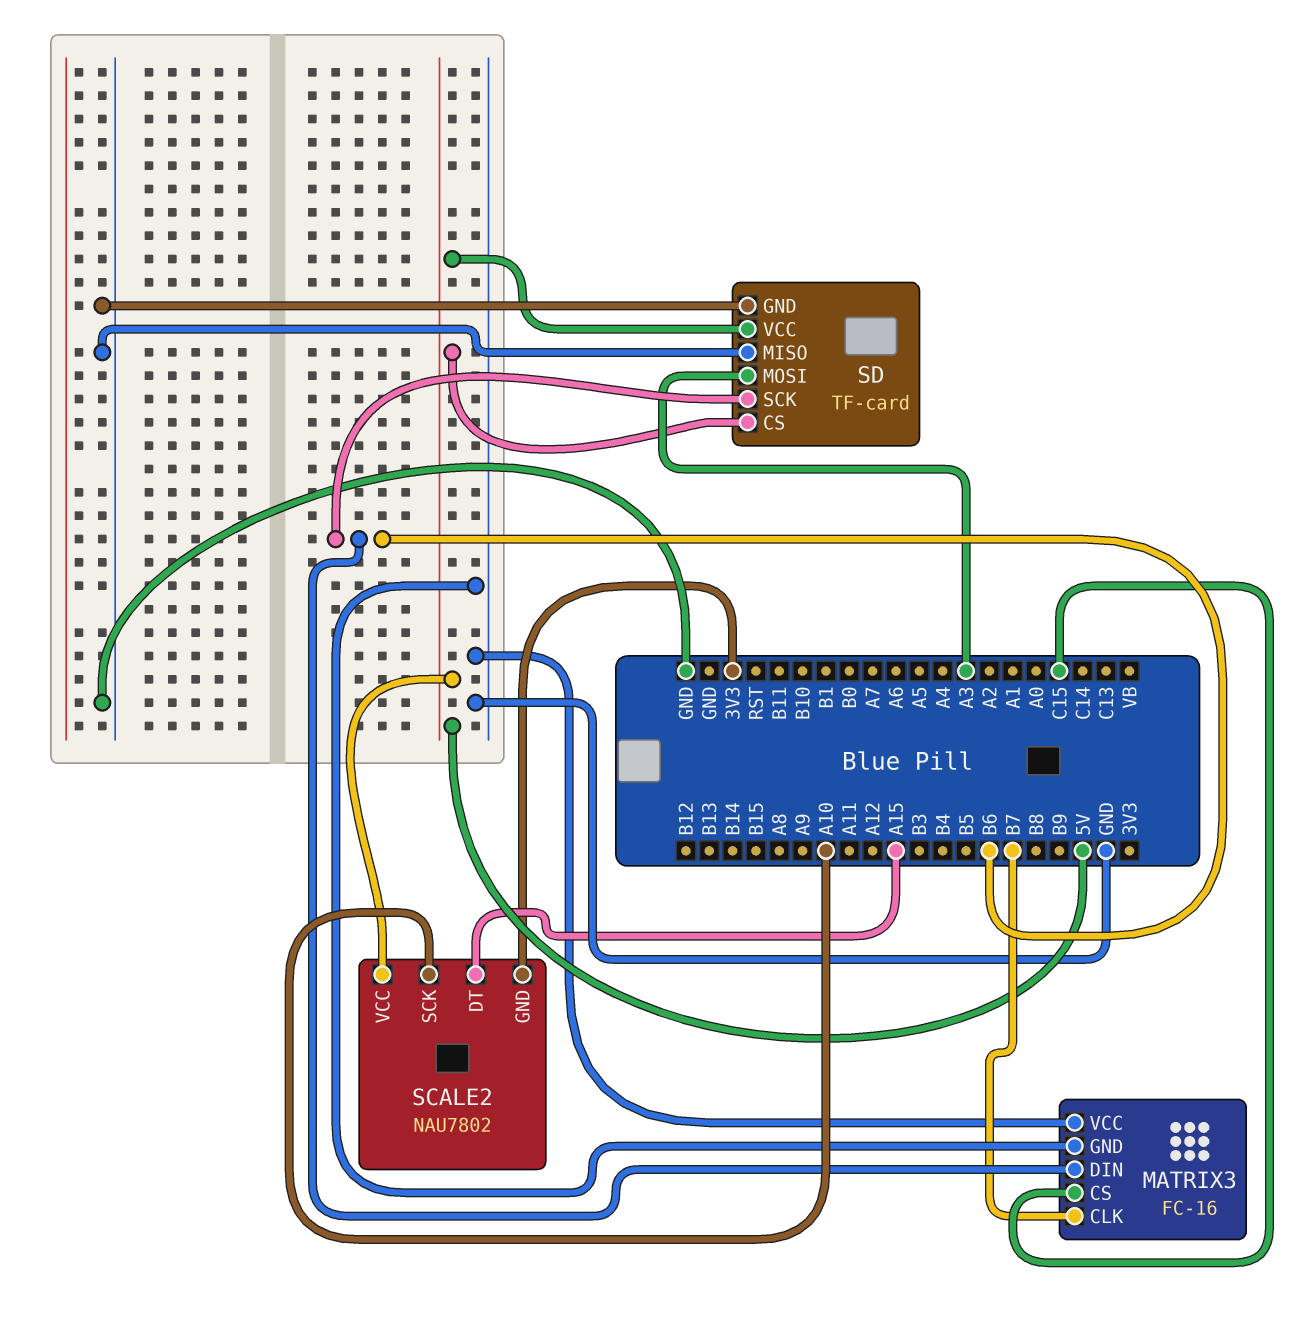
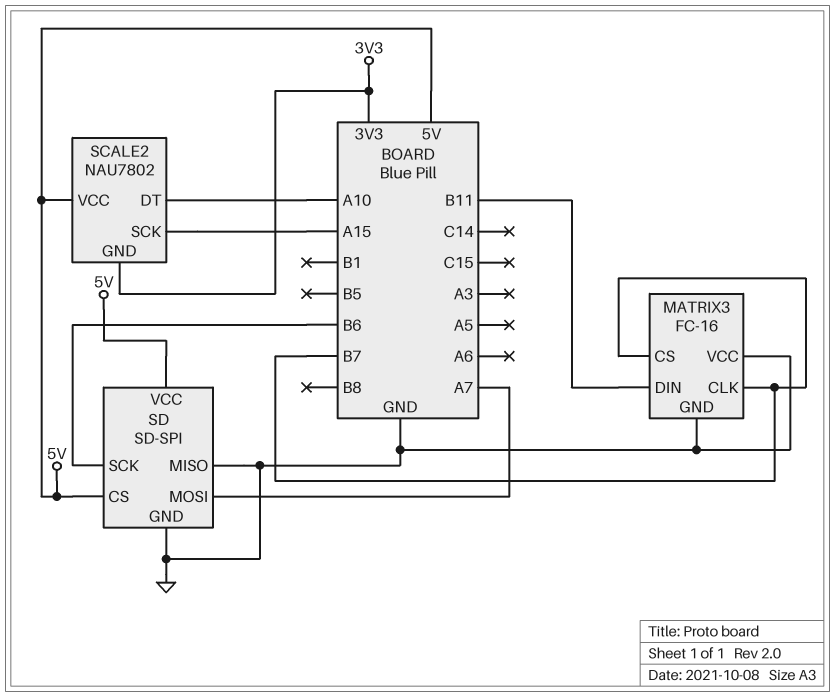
MATRIX3 pin CS: C15 -> B7
MATRIX3 pin DIN: B6 -> B11
SCALE2 pin DT: A15 -> A10
SCALE2 pin SCK: A10 -> A15
SD: TF-card -> SD-SPI
SD pin MOSI: A3 -> A7

